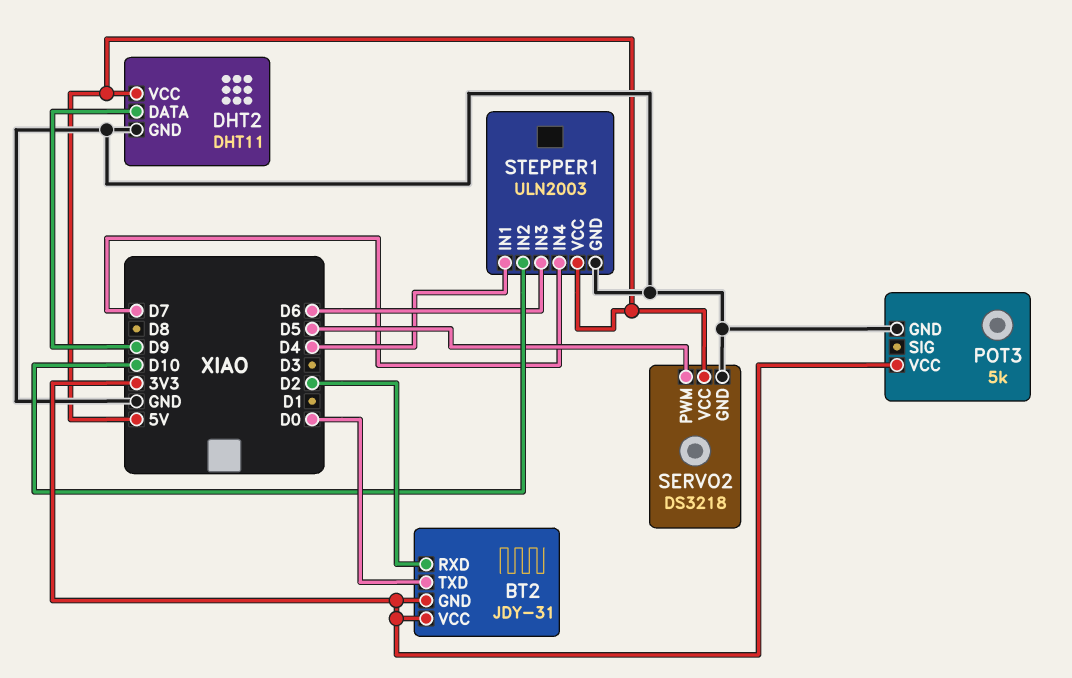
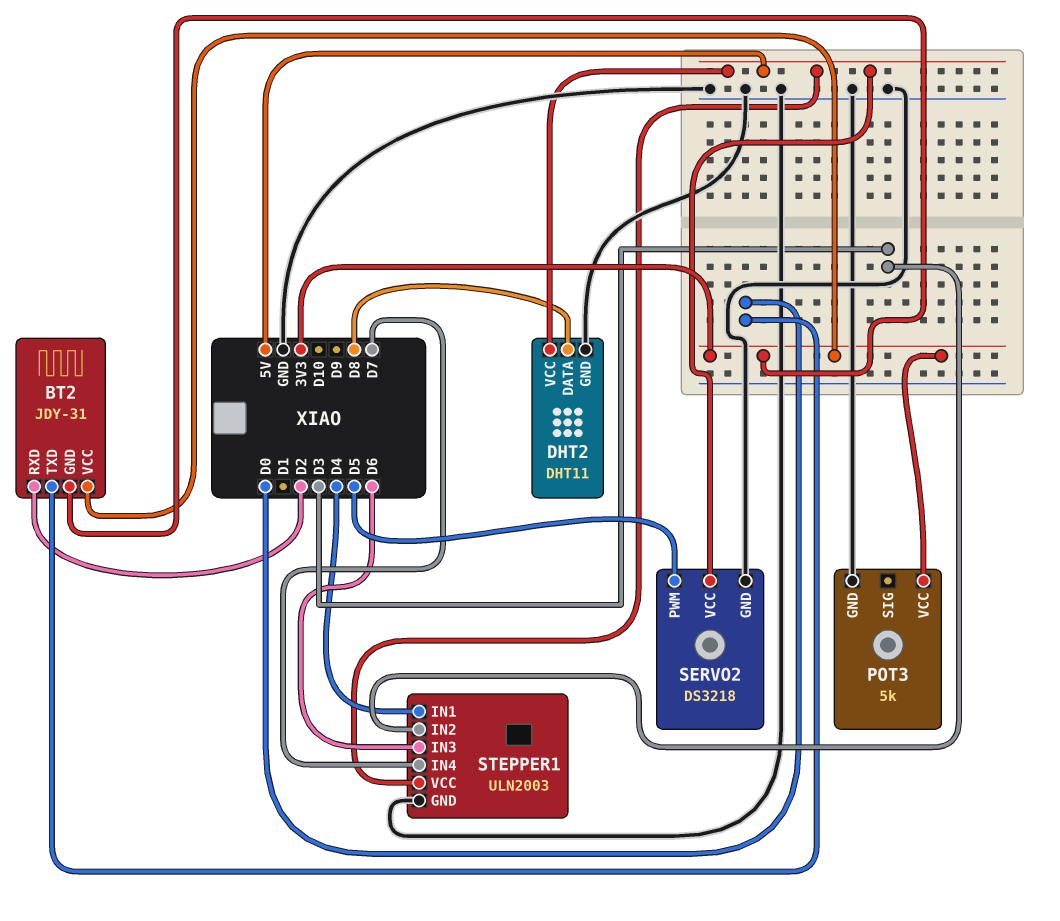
DHT2 pin DATA: D9 -> D8
STEPPER1 pin IN2: D10 -> D3

